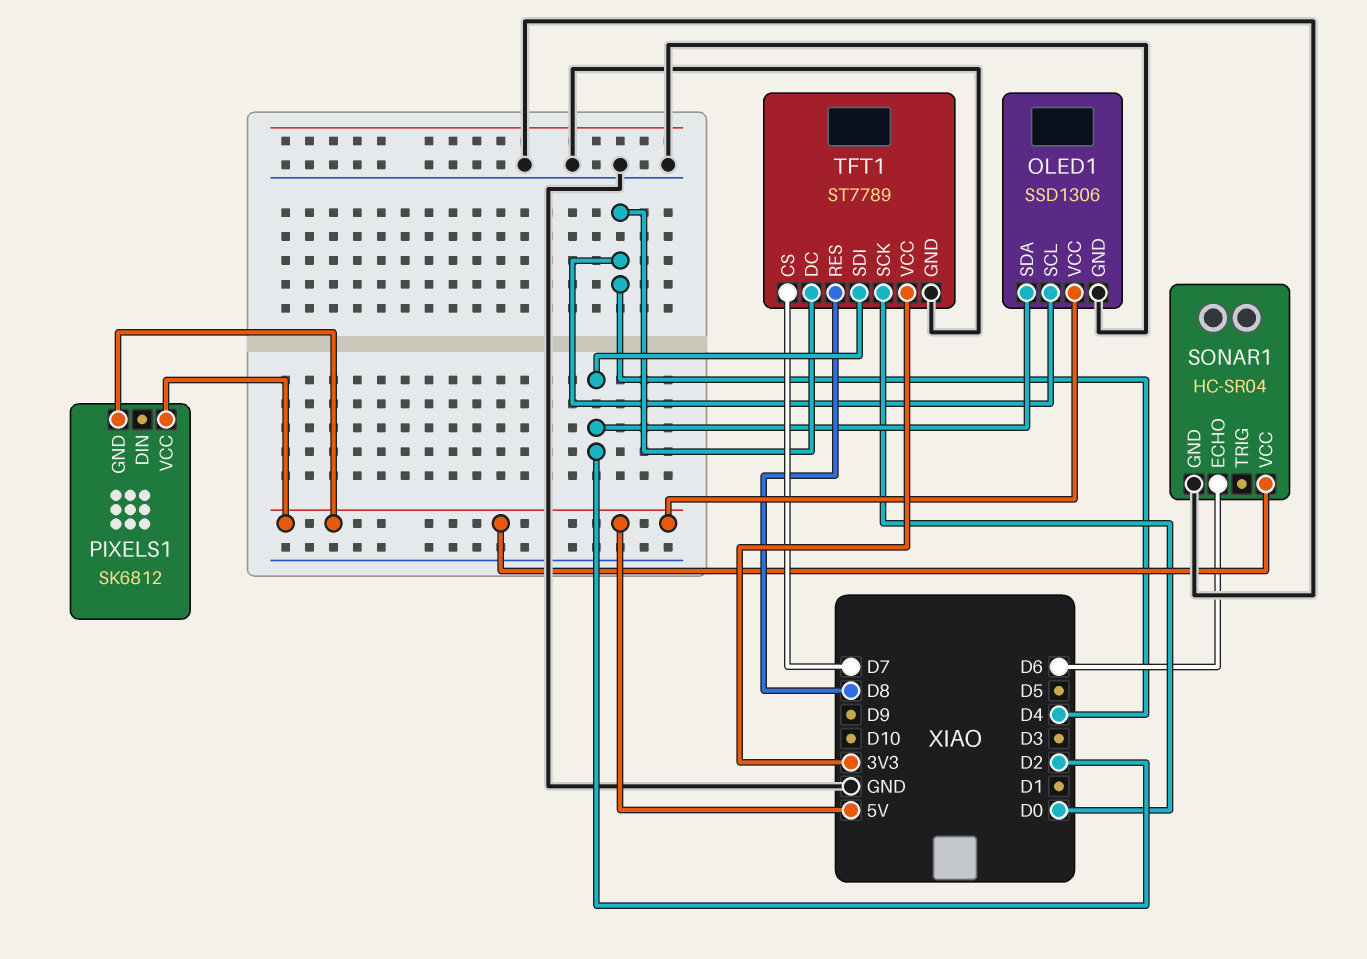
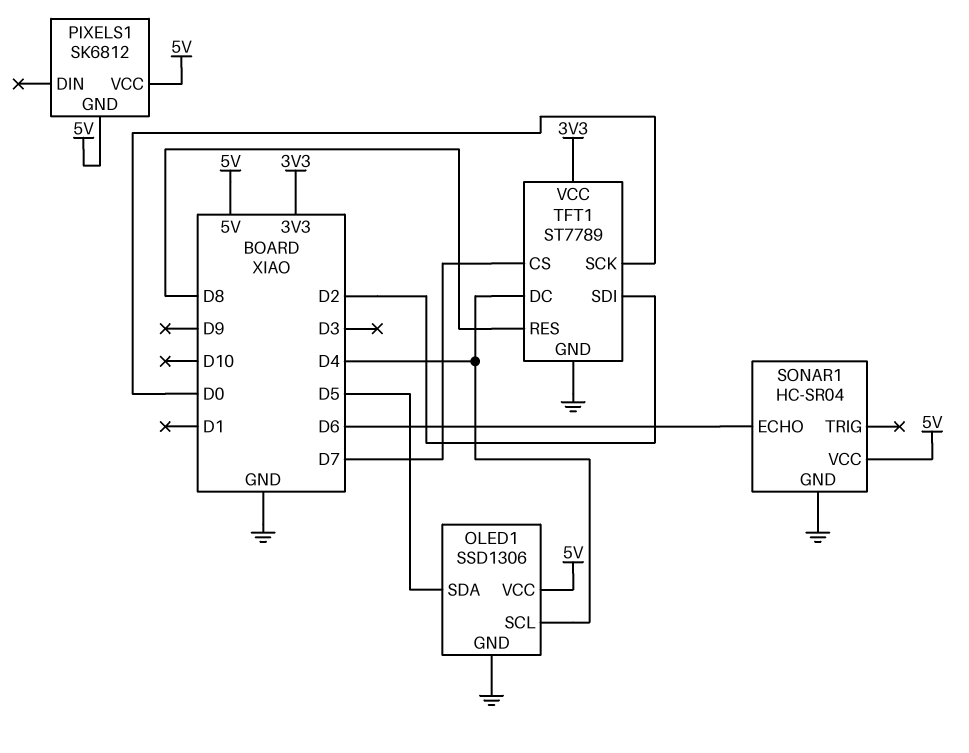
OLED1 pin SDA: D2 -> D5

